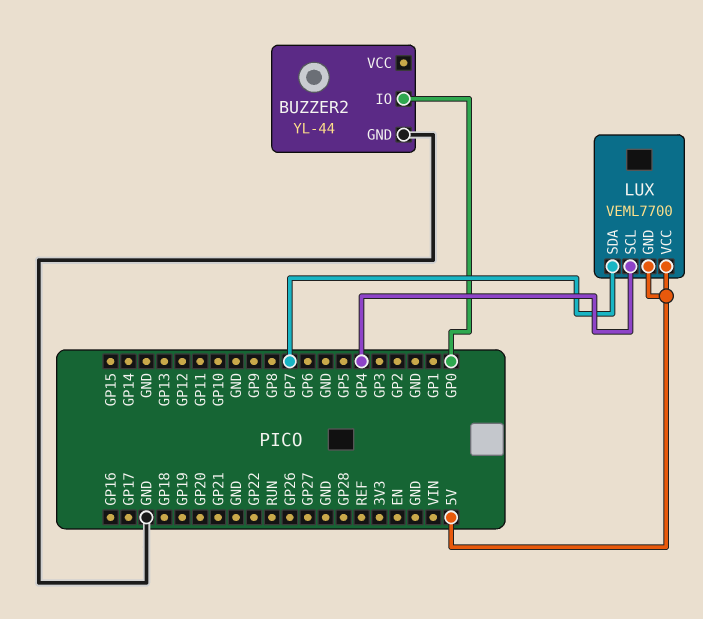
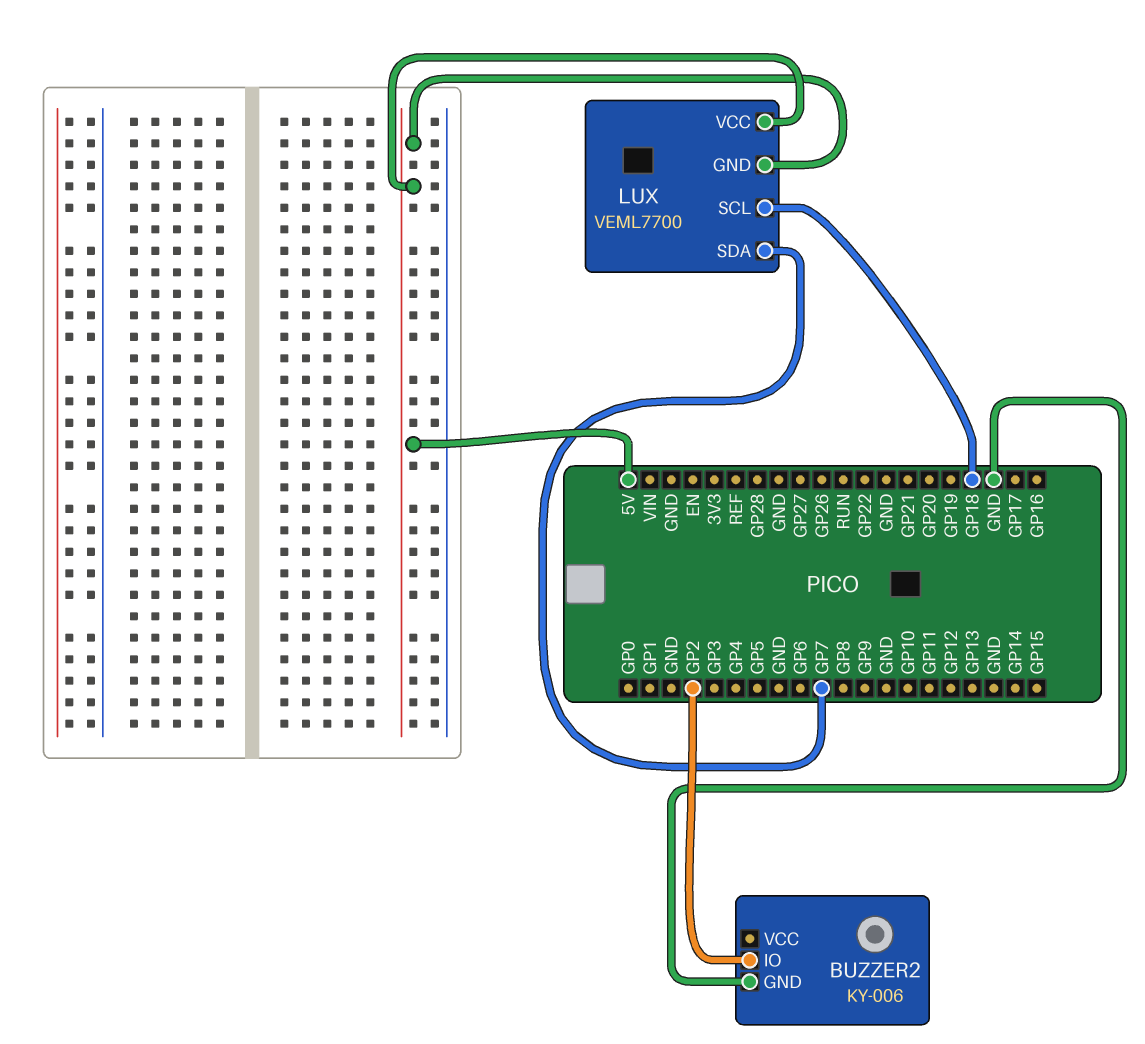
BUZZER2: YL-44 -> KY-006
BUZZER2 pin IO: GP0 -> GP2
LUX pin SCL: GP4 -> GP18

